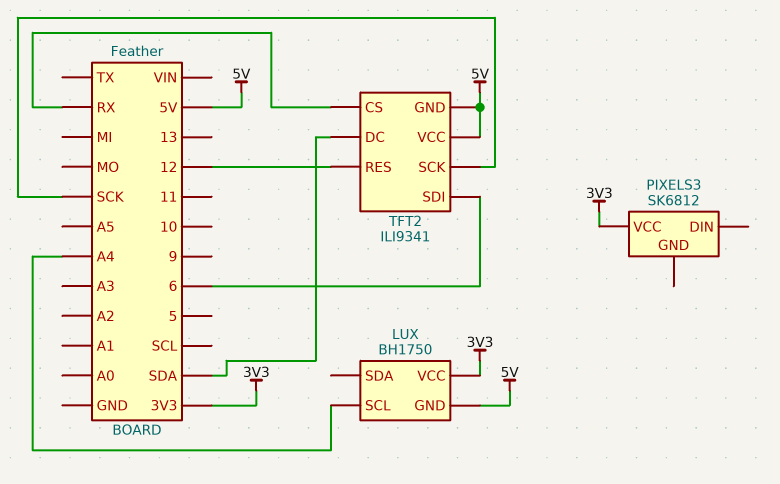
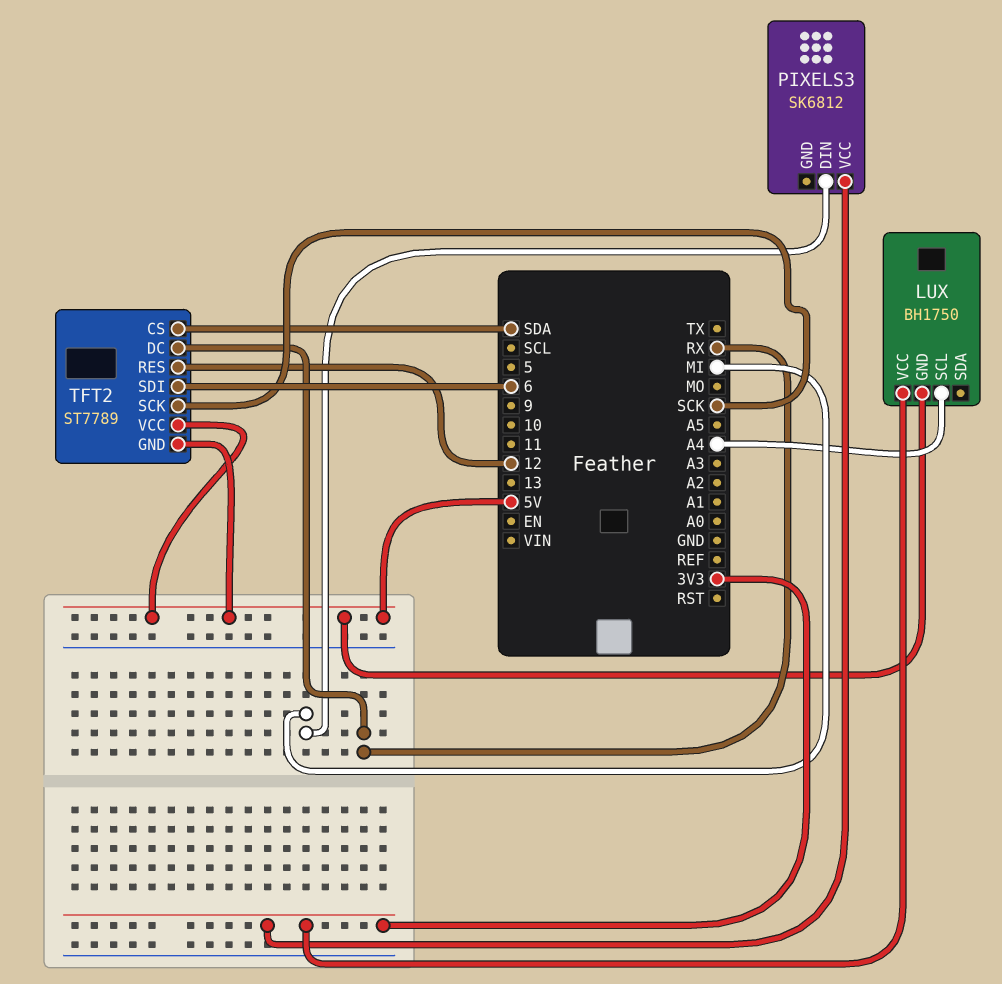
PIXELS3 pin DIN: none -> MI
TFT2: ILI9341 -> ST7789
TFT2 pin CS: RX -> SDA
TFT2 pin DC: SDA -> RX

